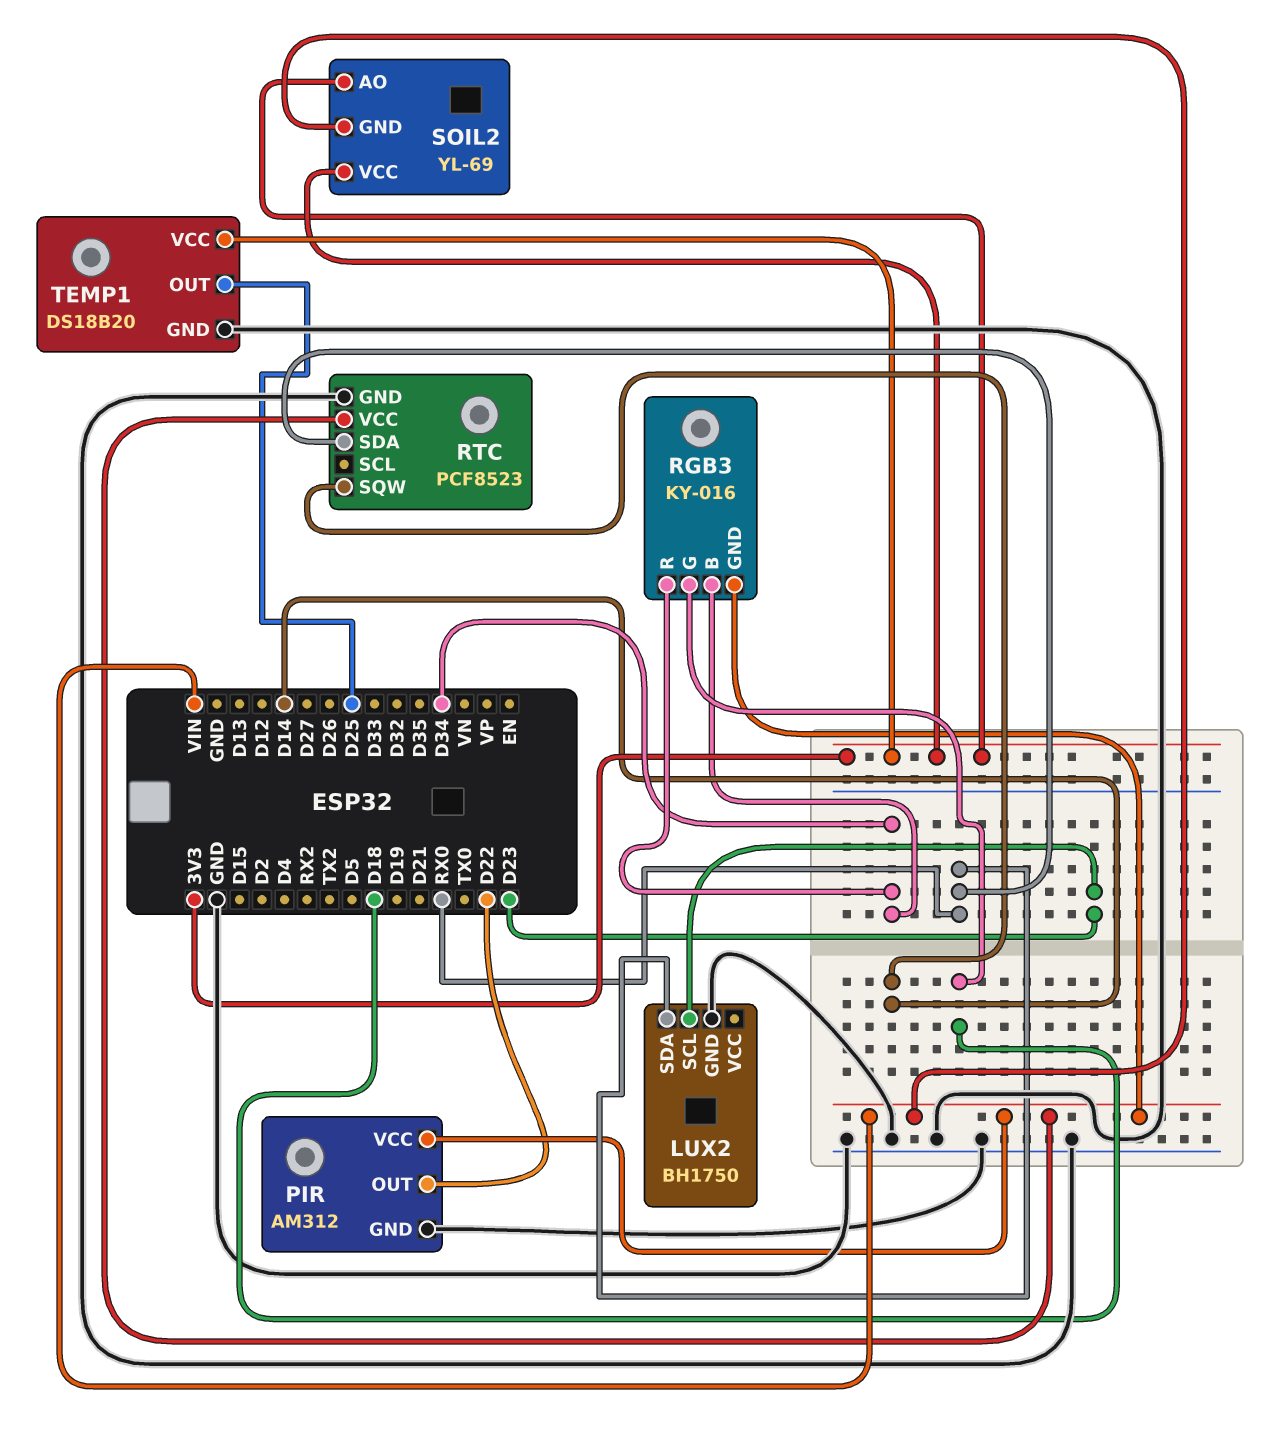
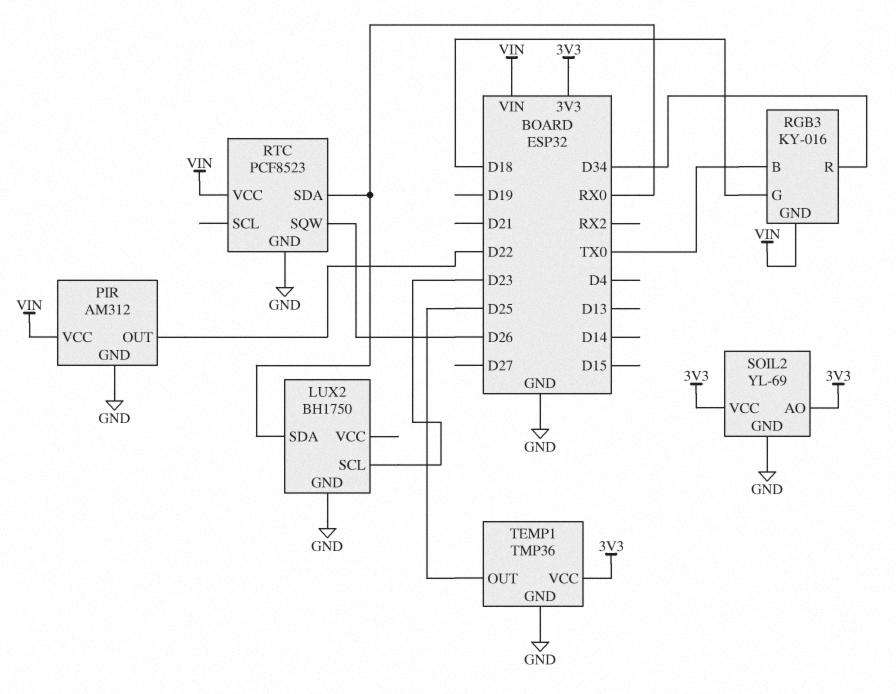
RGB3 pin B: D34 -> TX0
RTC pin SQW: D14 -> D26
SOIL2 pin GND: VIN -> GND
TEMP1: DS18B20 -> TMP36

